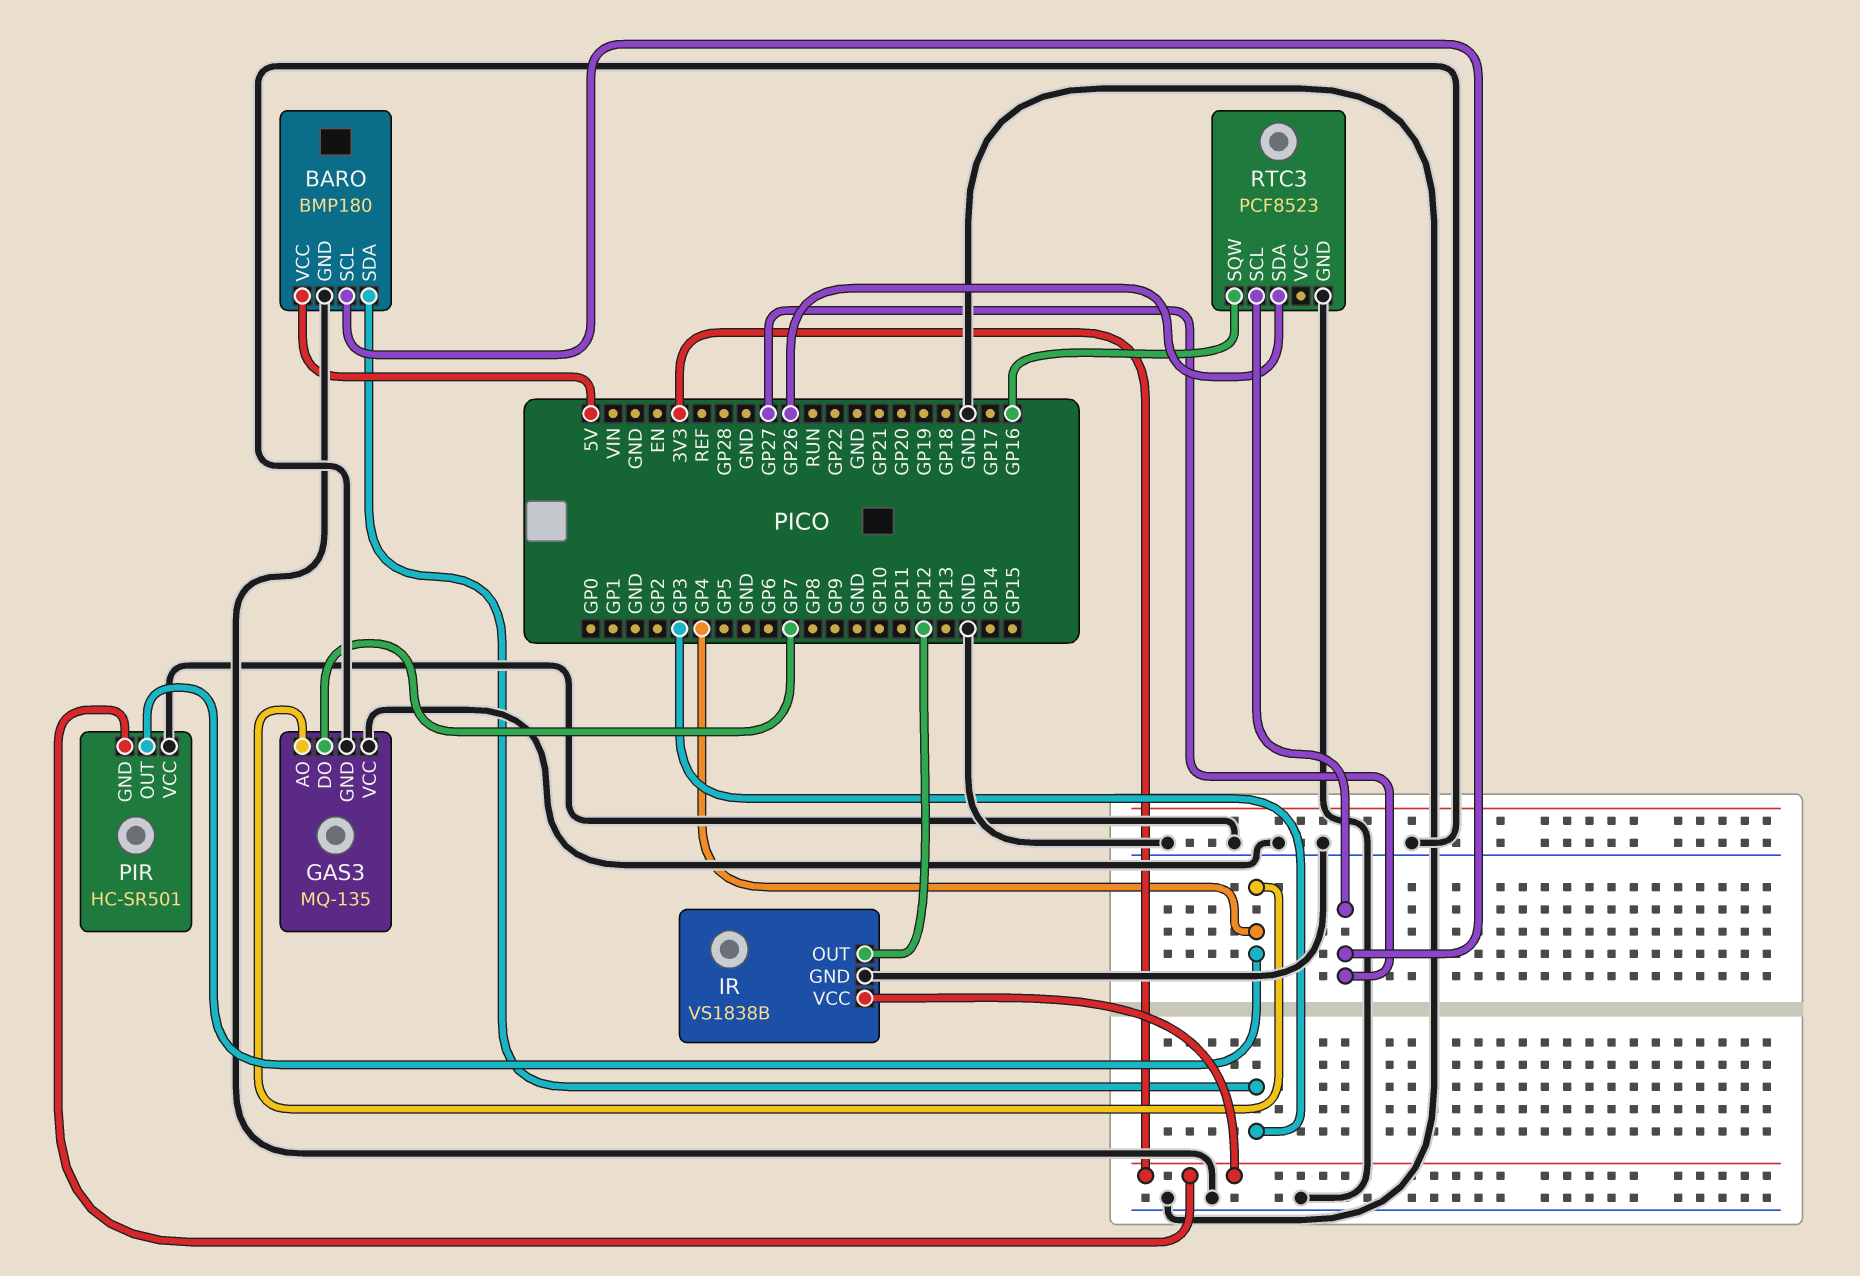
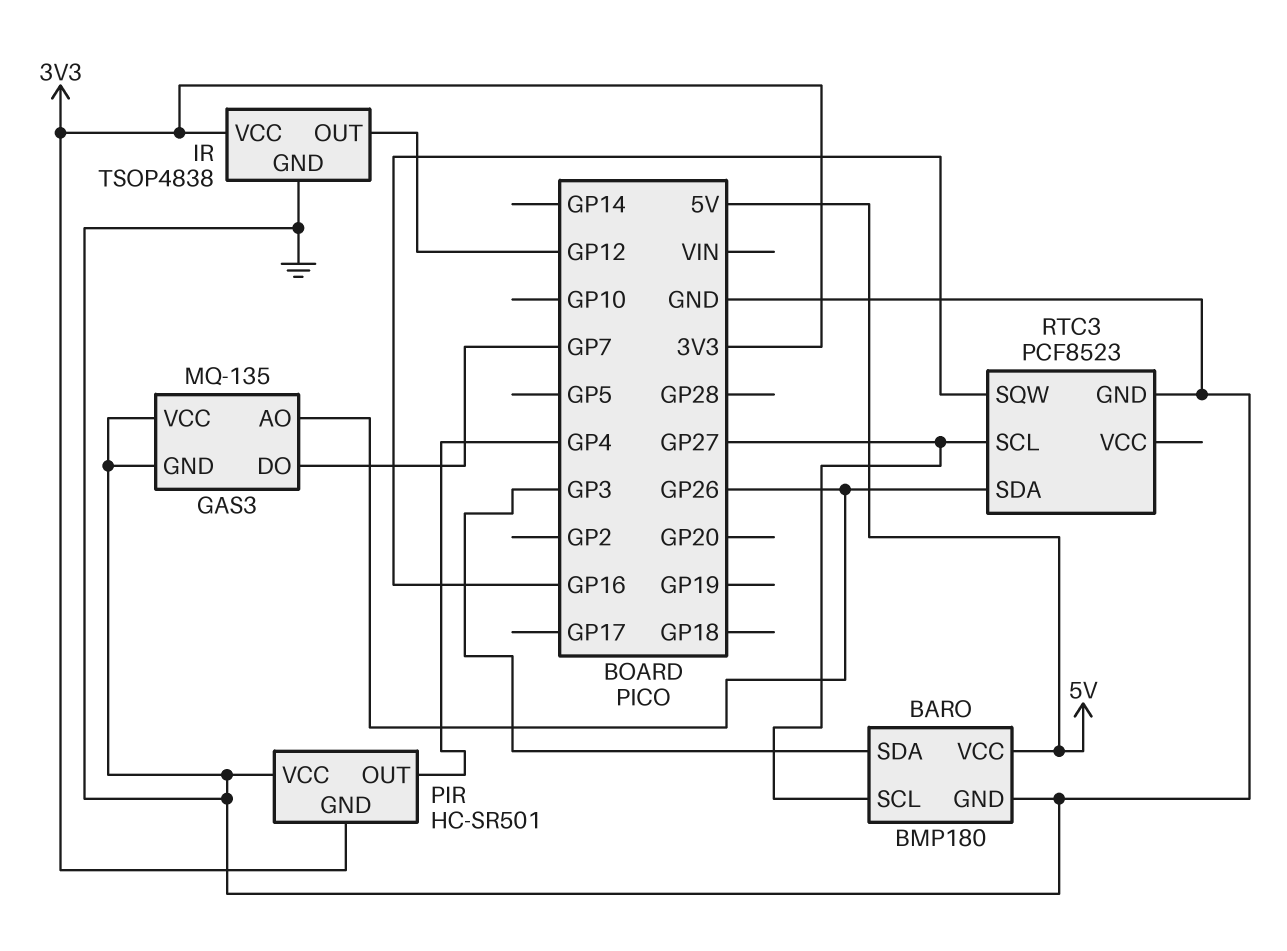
GAS3 pin AO: GP4 -> GP26
IR: VS1838B -> TSOP4838

